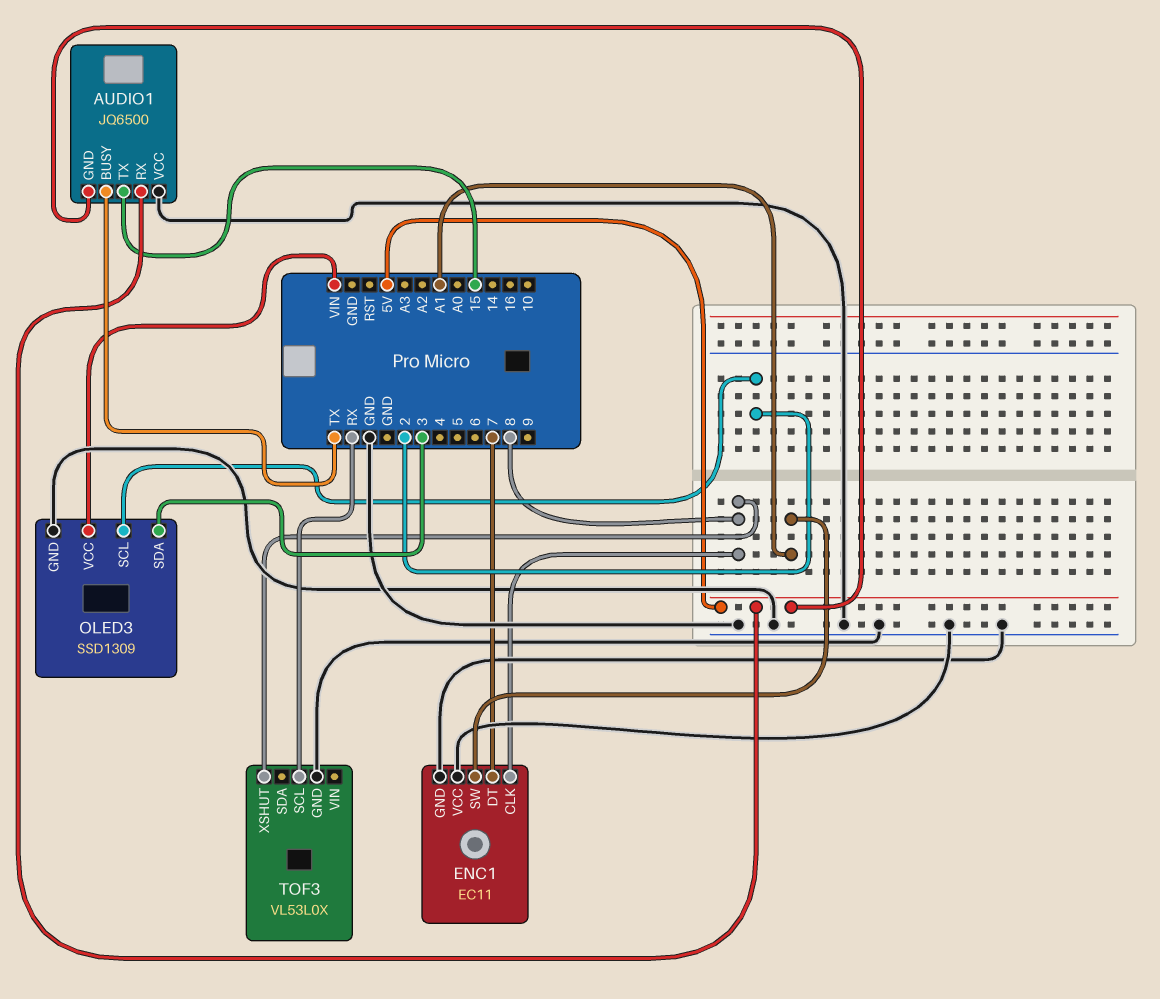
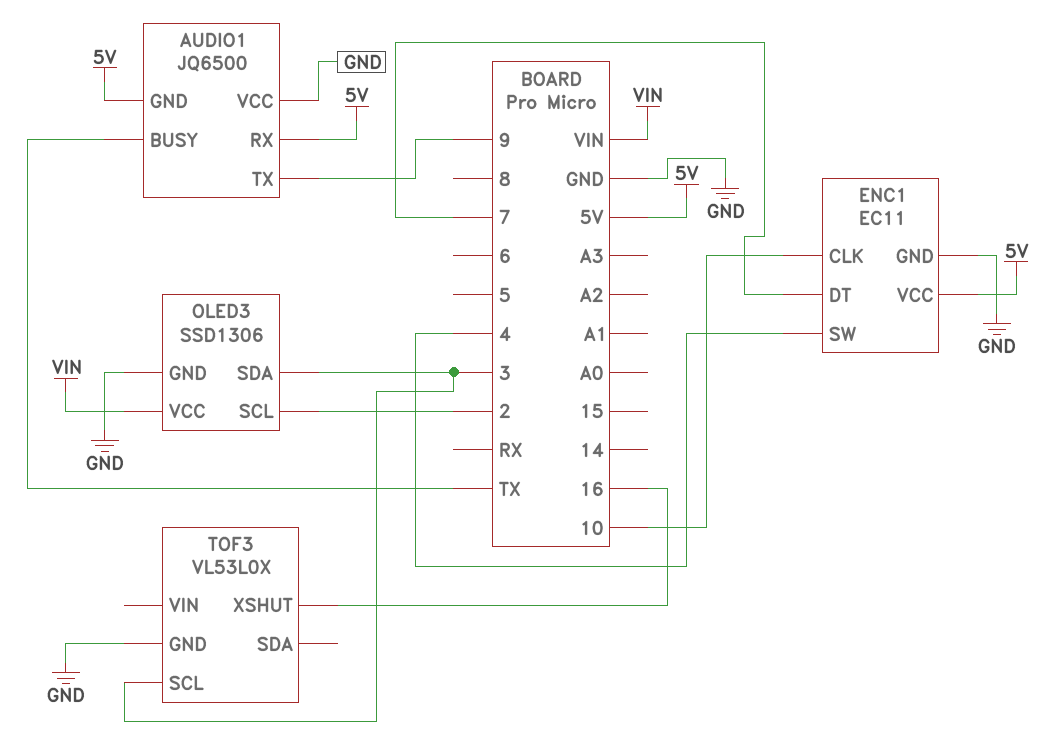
AUDIO1 pin TX: 15 -> 9
ENC1 pin CLK: 8 -> 10
ENC1 pin SW: A1 -> 4
ENC1 pin VCC: GND -> 5V
OLED3: SSD1309 -> SSD1306
TOF3 pin SCL: RX -> 3
TOF3 pin XSHUT: 8 -> 16

